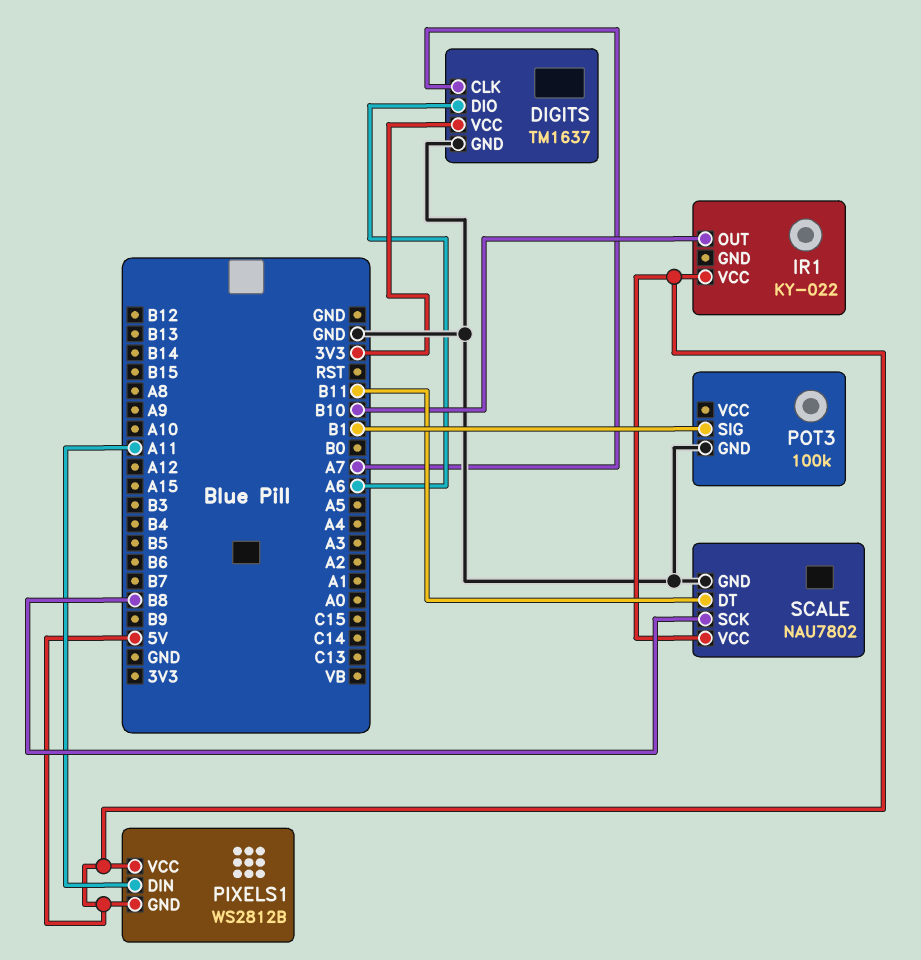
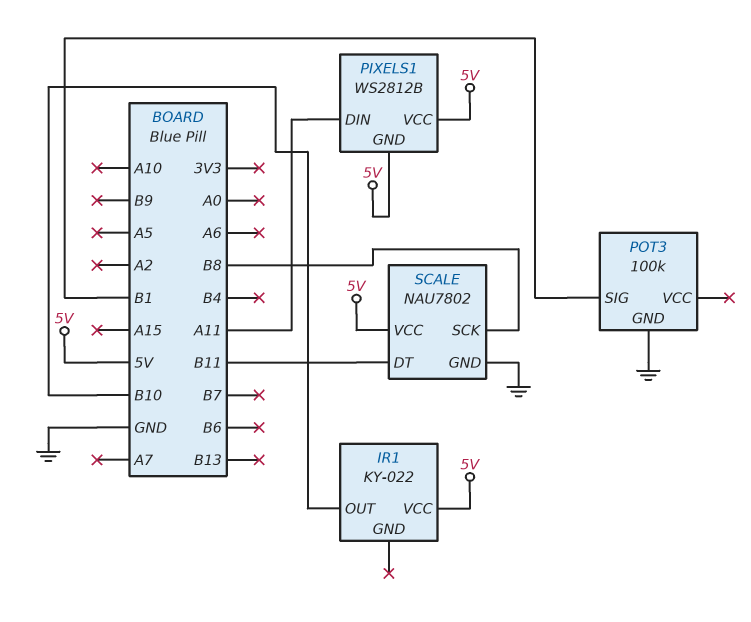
DIGITS: TM1637 -> none
DIGITS pin CLK: A7 -> none
DIGITS pin DIO: A6 -> none
DIGITS pin GND: GND -> none
DIGITS pin VCC: 3V3 -> none

